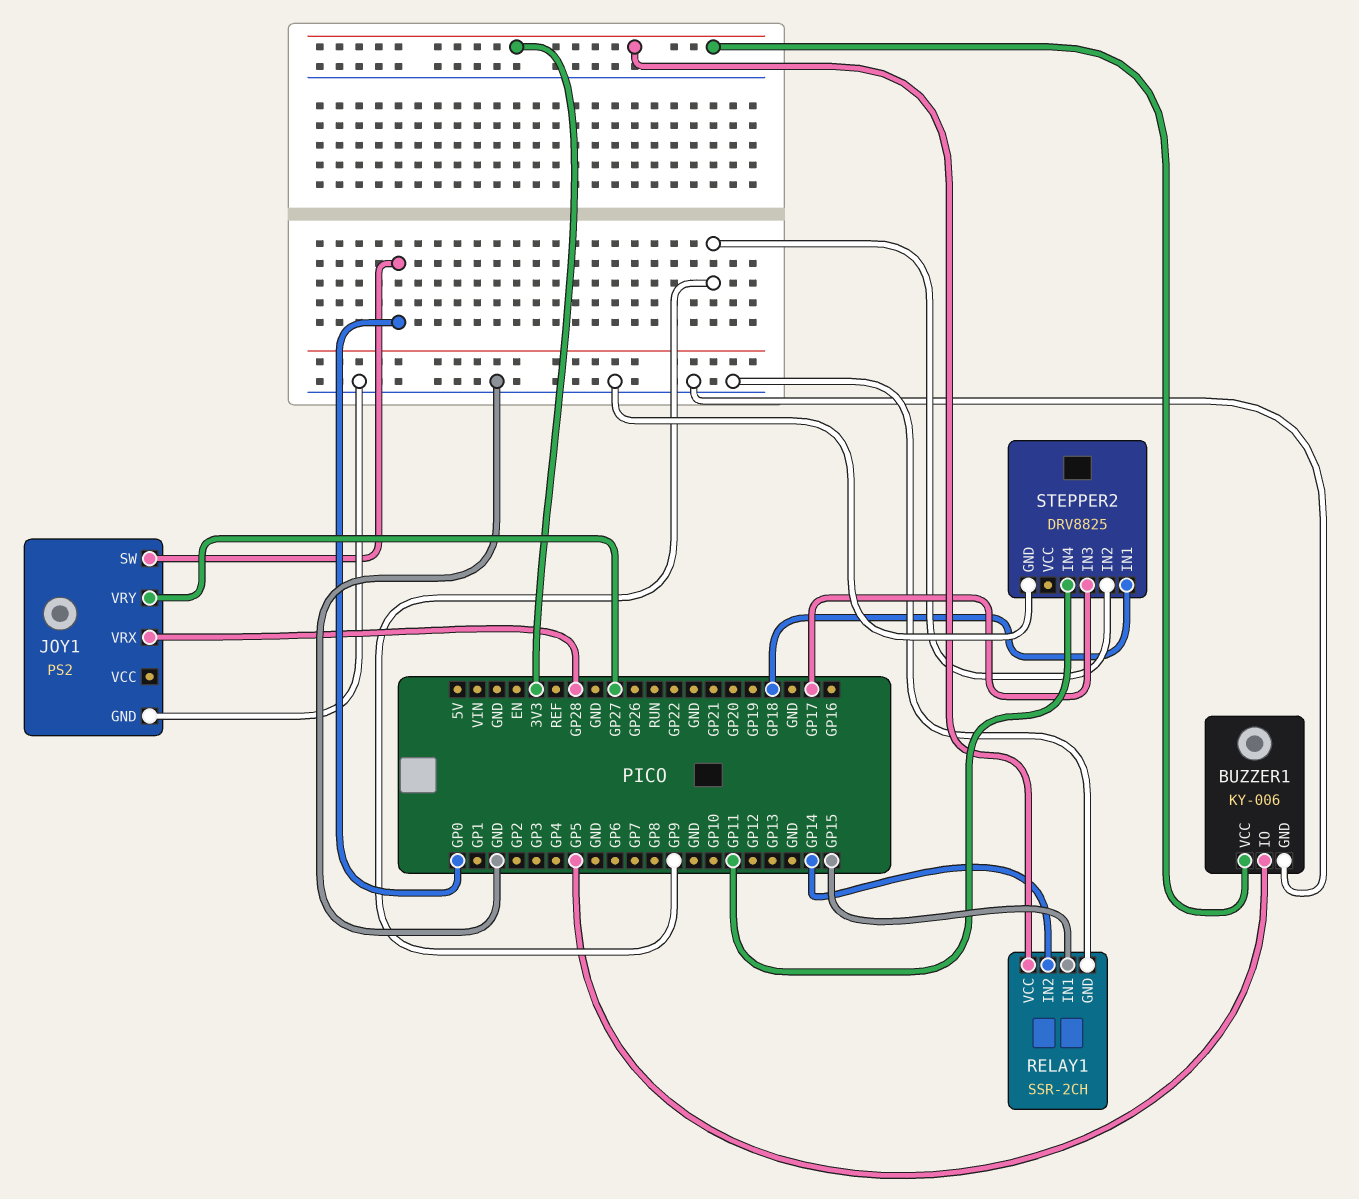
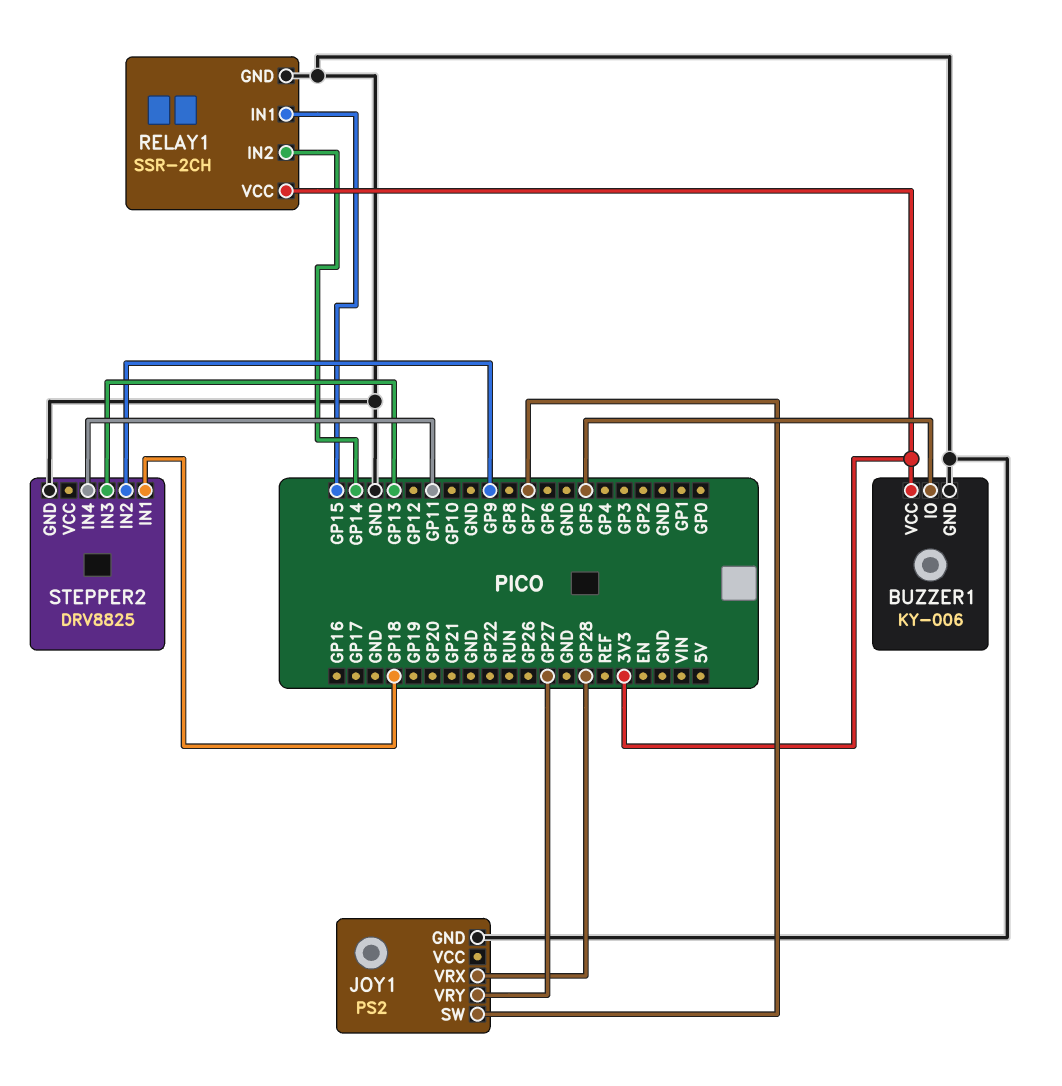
JOY1 pin SW: GP0 -> GP7
STEPPER2 pin IN3: GP17 -> GP13

